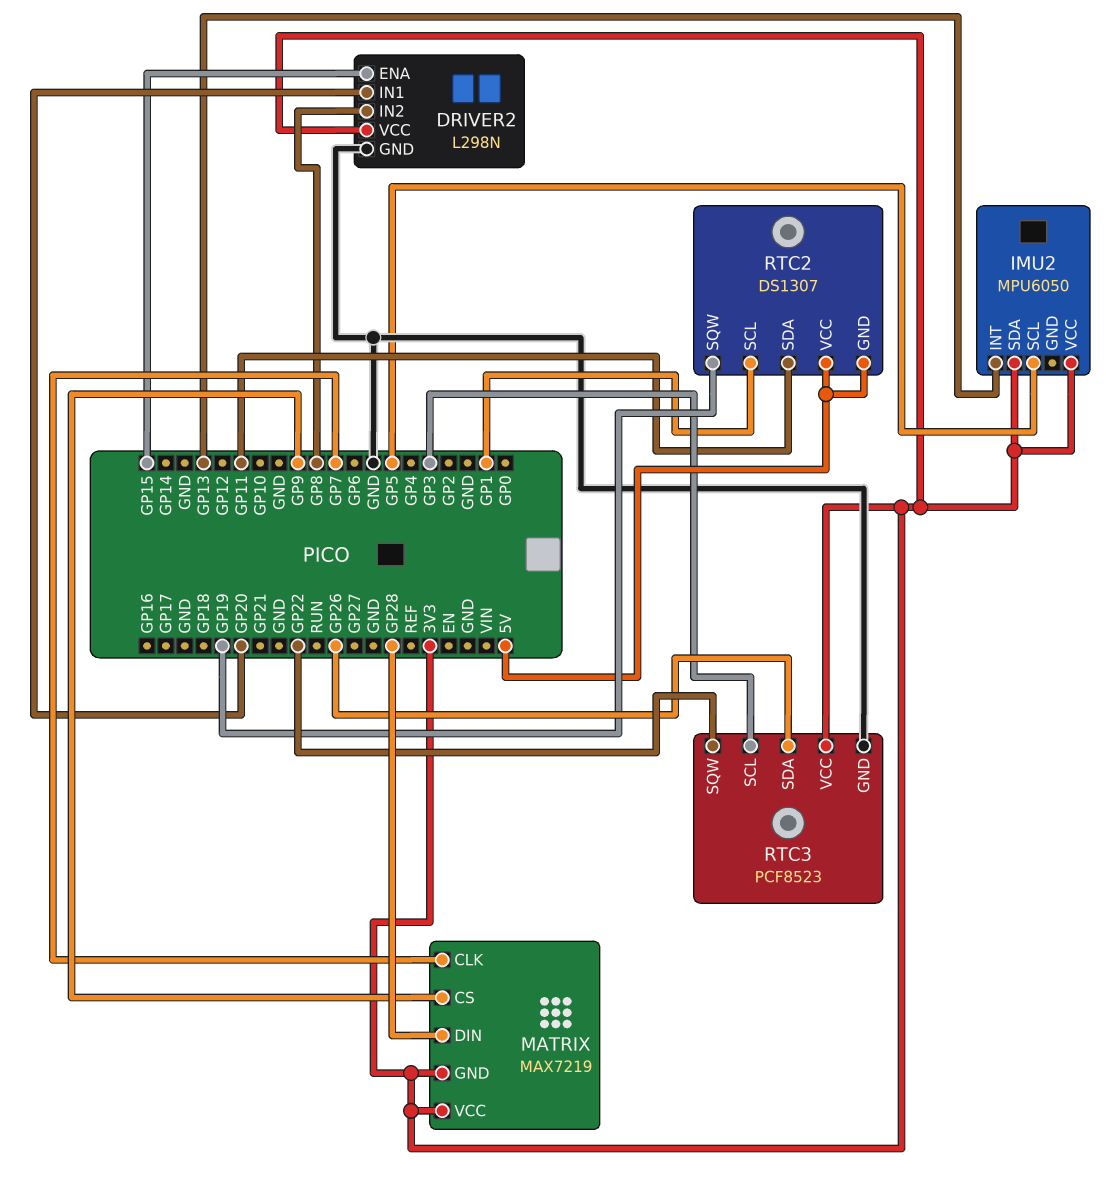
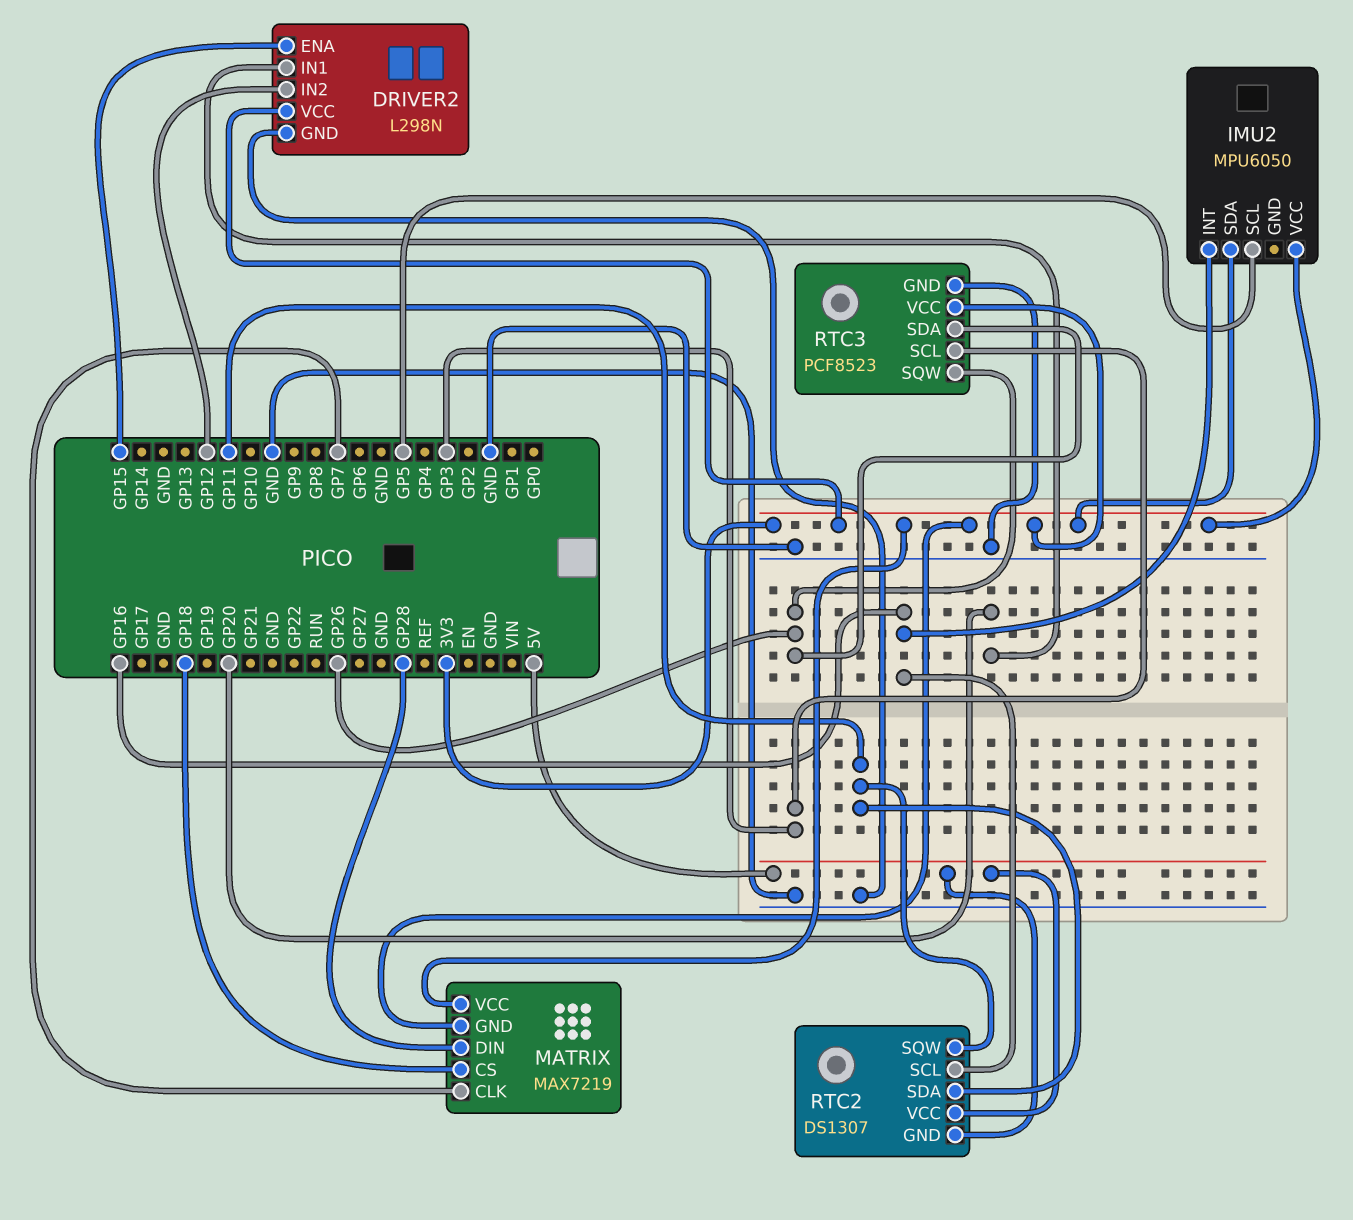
DRIVER2 pin IN2: GP8 -> GP12
IMU2 pin INT: GP13 -> GP16
MATRIX pin CS: GP9 -> GP18
RTC2 pin SCL: GP1 -> GP16
RTC2 pin SQW: GP19 -> GP11
RTC3 pin SQW: GP22 -> GP26

